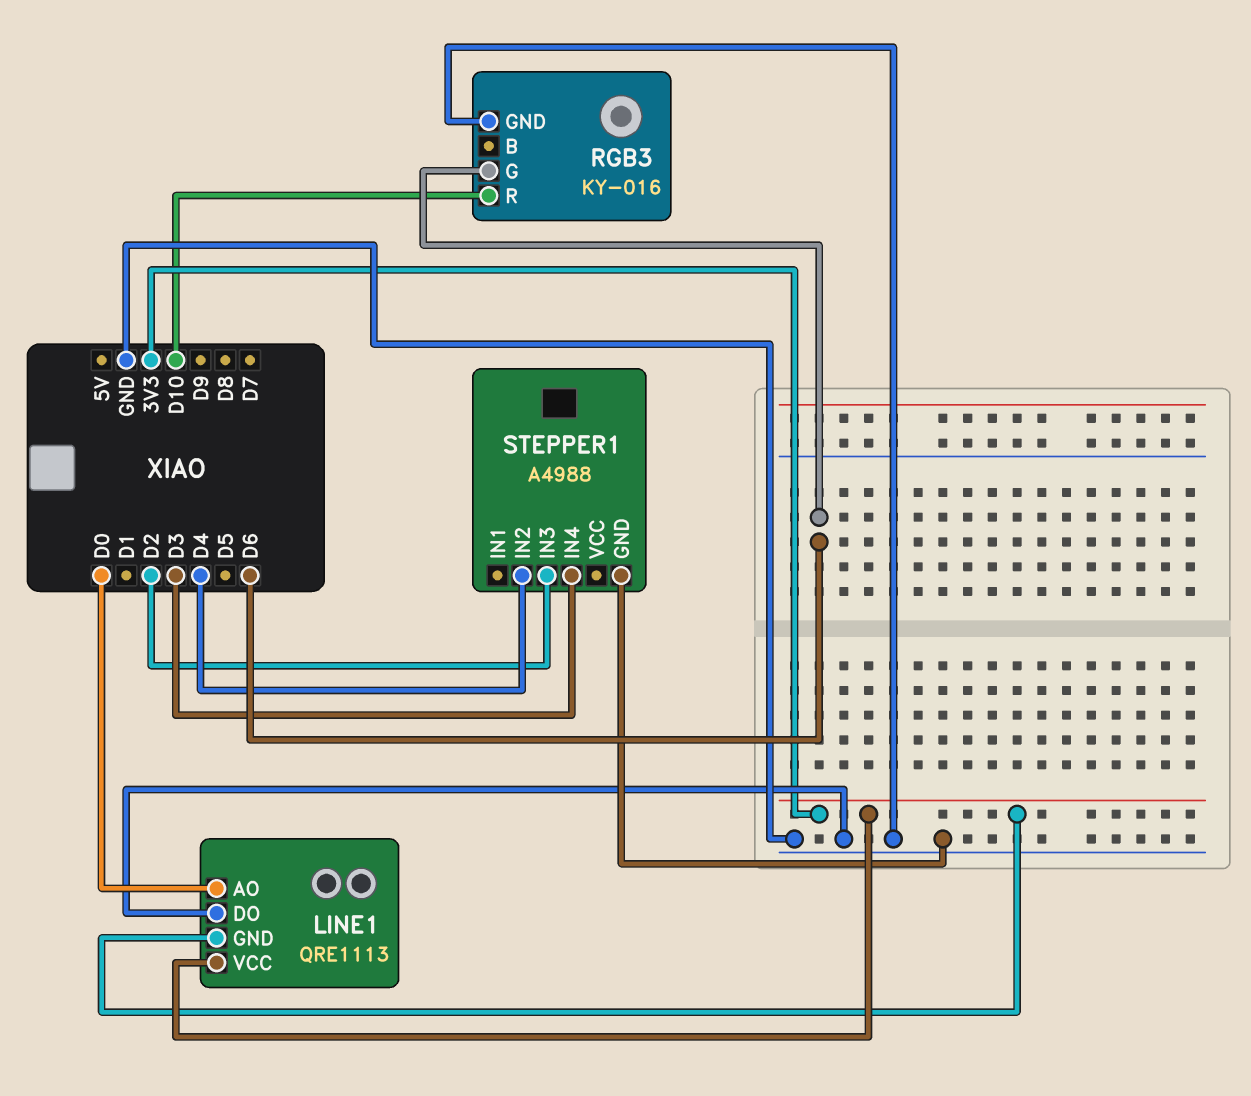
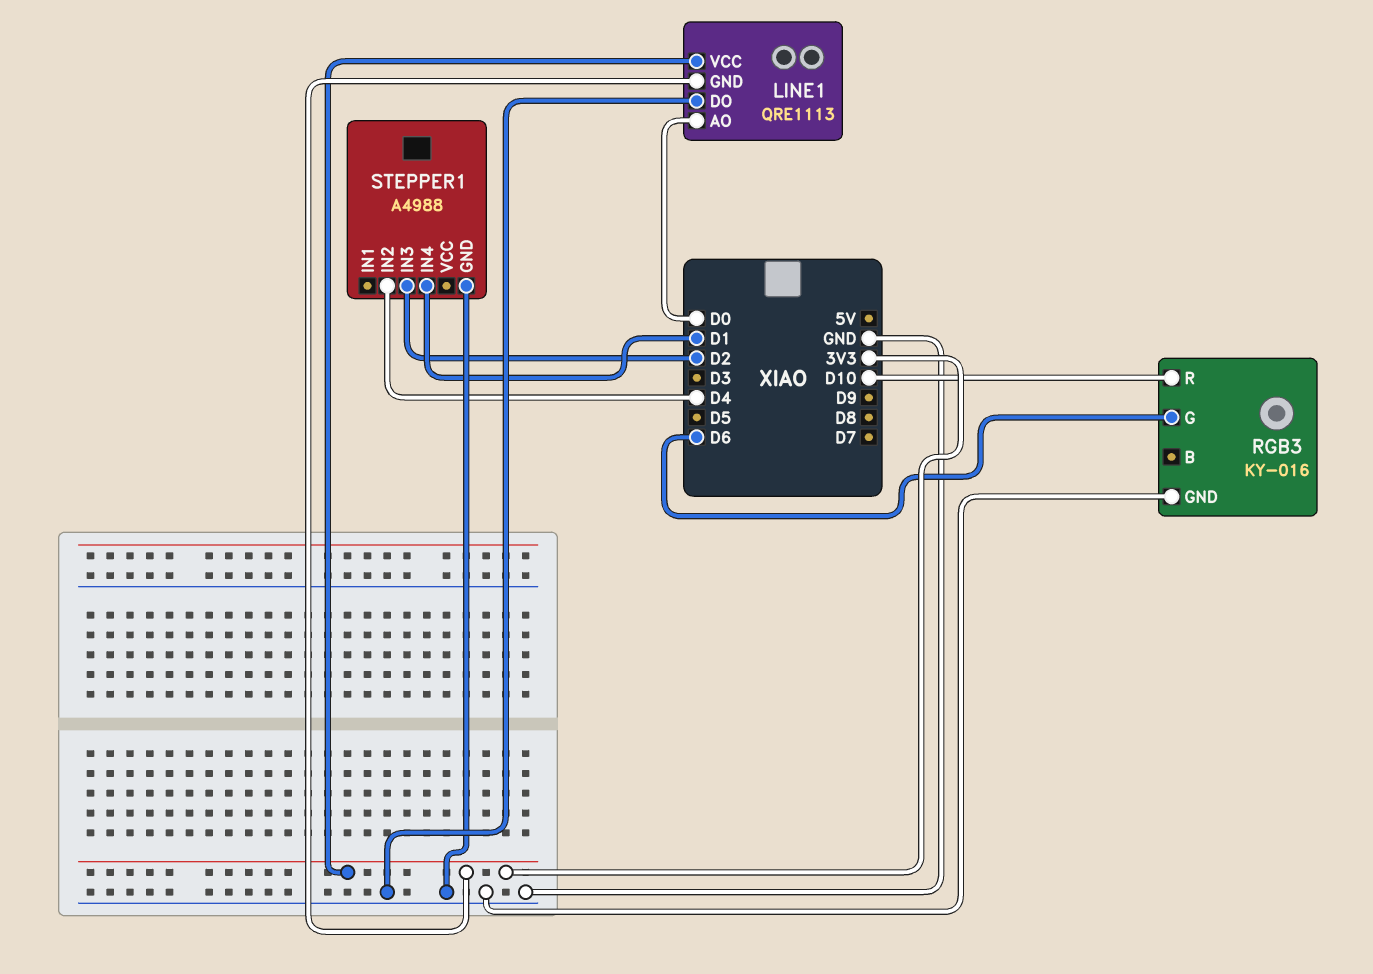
STEPPER1 pin IN4: D3 -> D1

